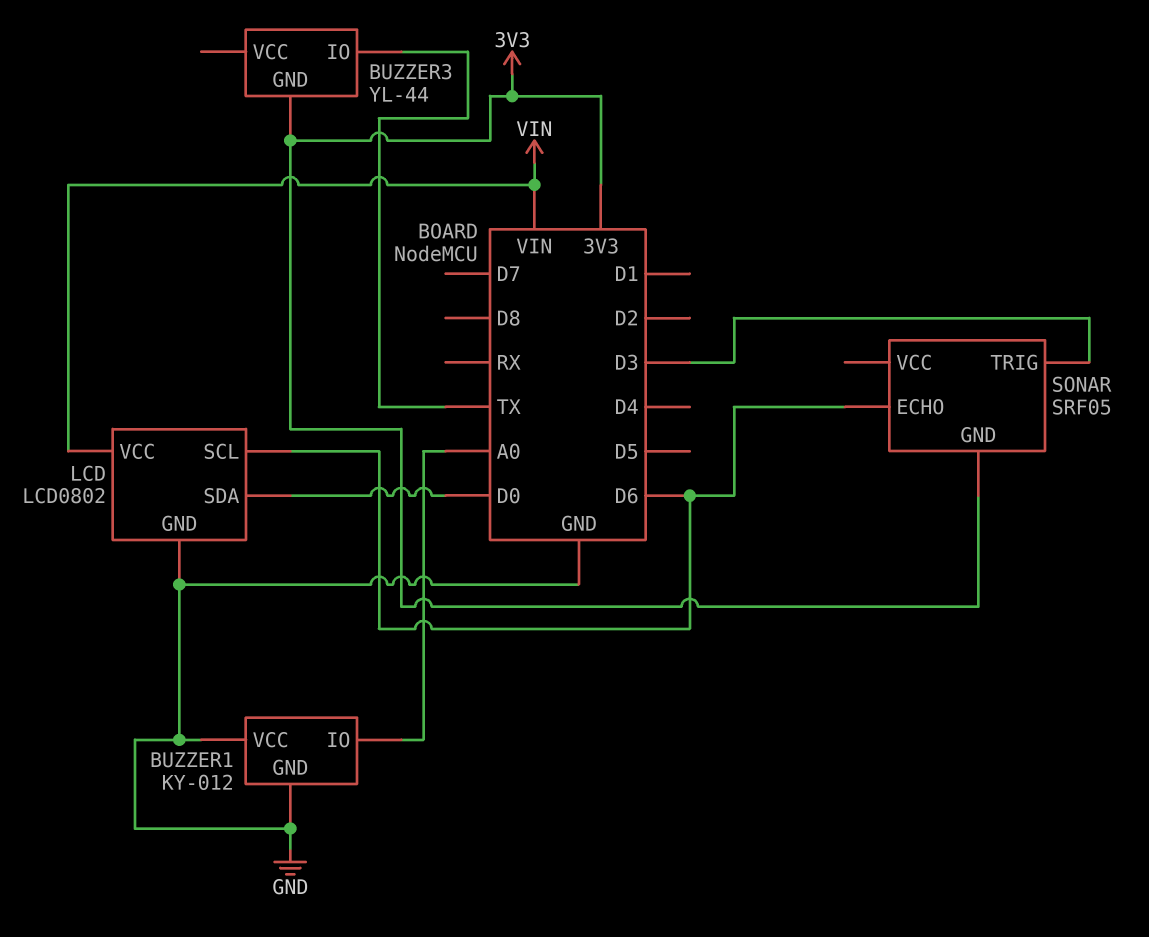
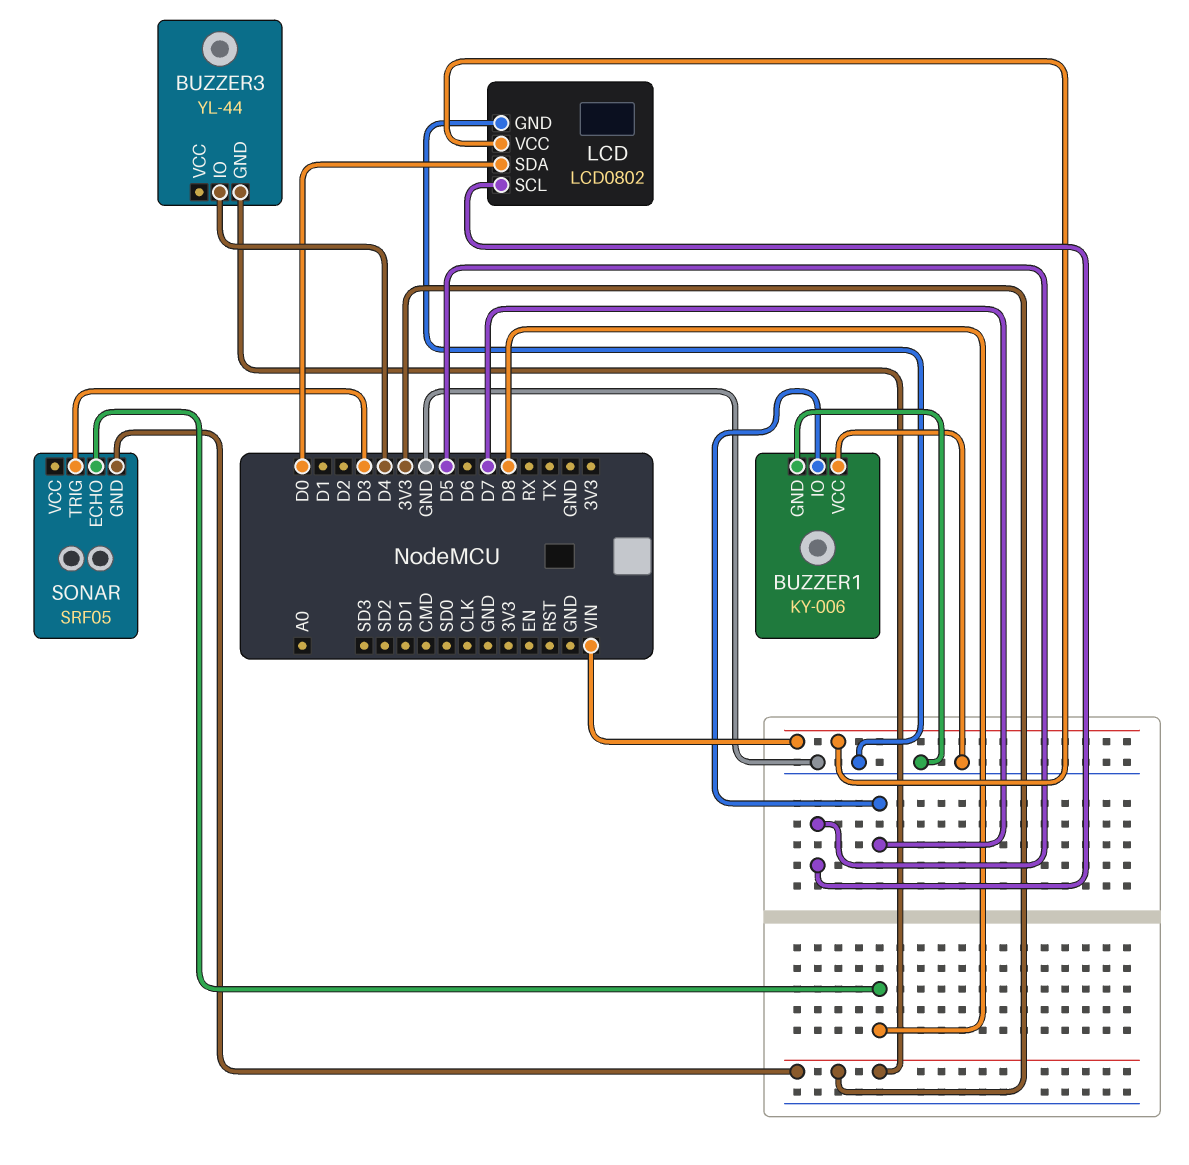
BUZZER1: KY-012 -> KY-006
BUZZER1 pin IO: A0 -> D7
BUZZER3 pin IO: TX -> D4
LCD pin SCL: D6 -> D5
SONAR pin ECHO: D6 -> D8

